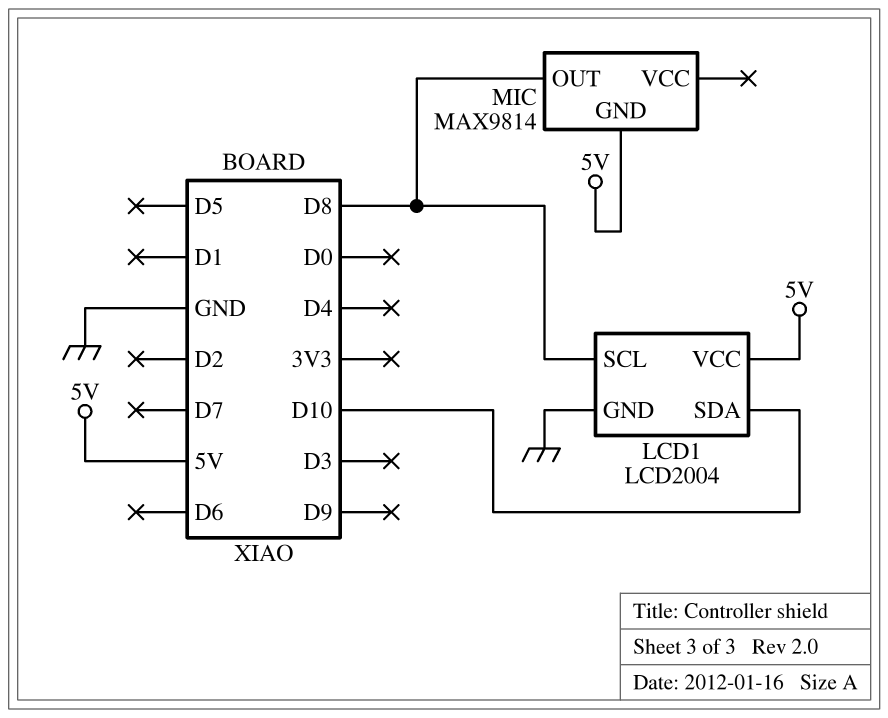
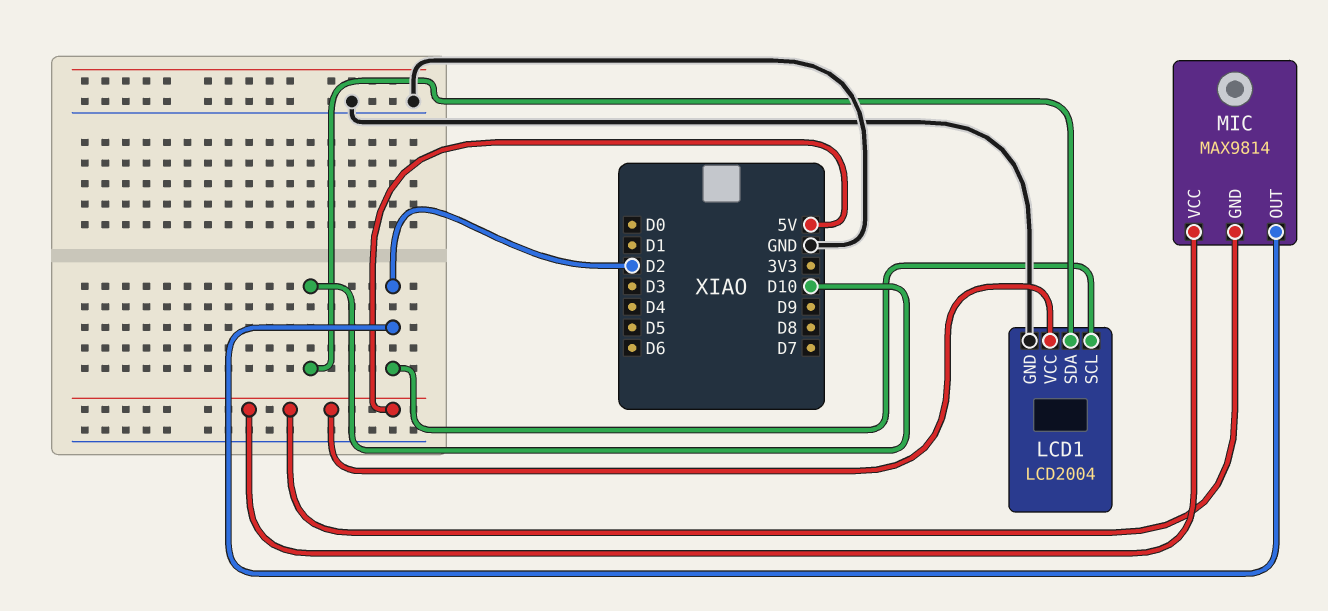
LCD1 pin SCL: D8 -> D2
MIC pin OUT: D8 -> D2
MIC pin VCC: none -> 5V

